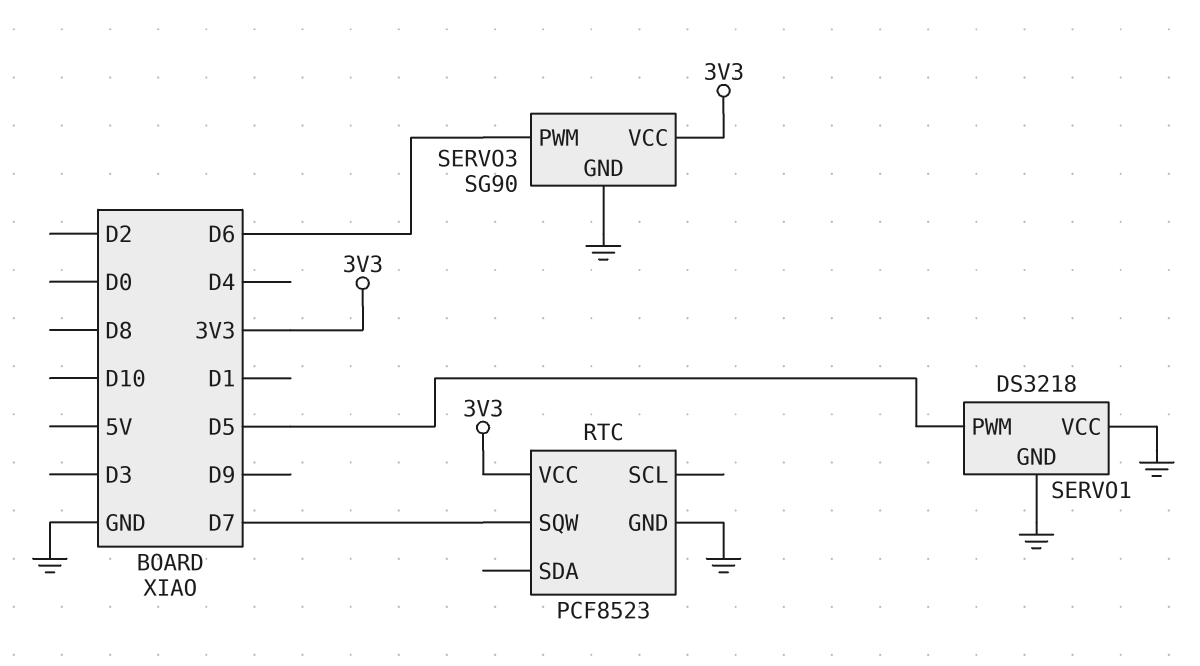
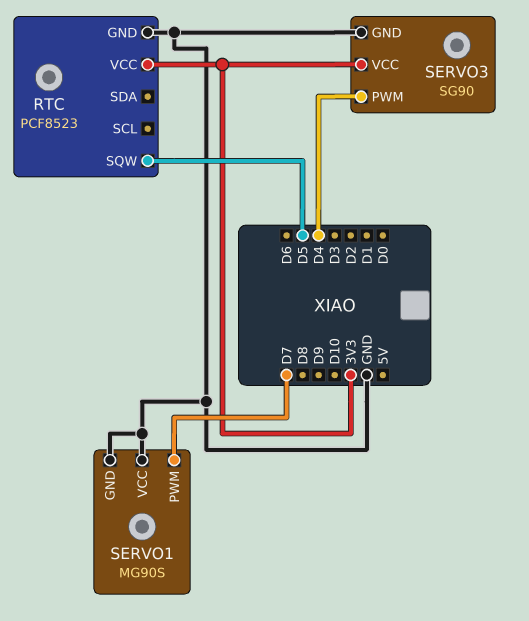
RTC pin SQW: D7 -> D5
SERVO1: DS3218 -> MG90S
SERVO1 pin PWM: D5 -> D7
SERVO3 pin PWM: D6 -> D4

